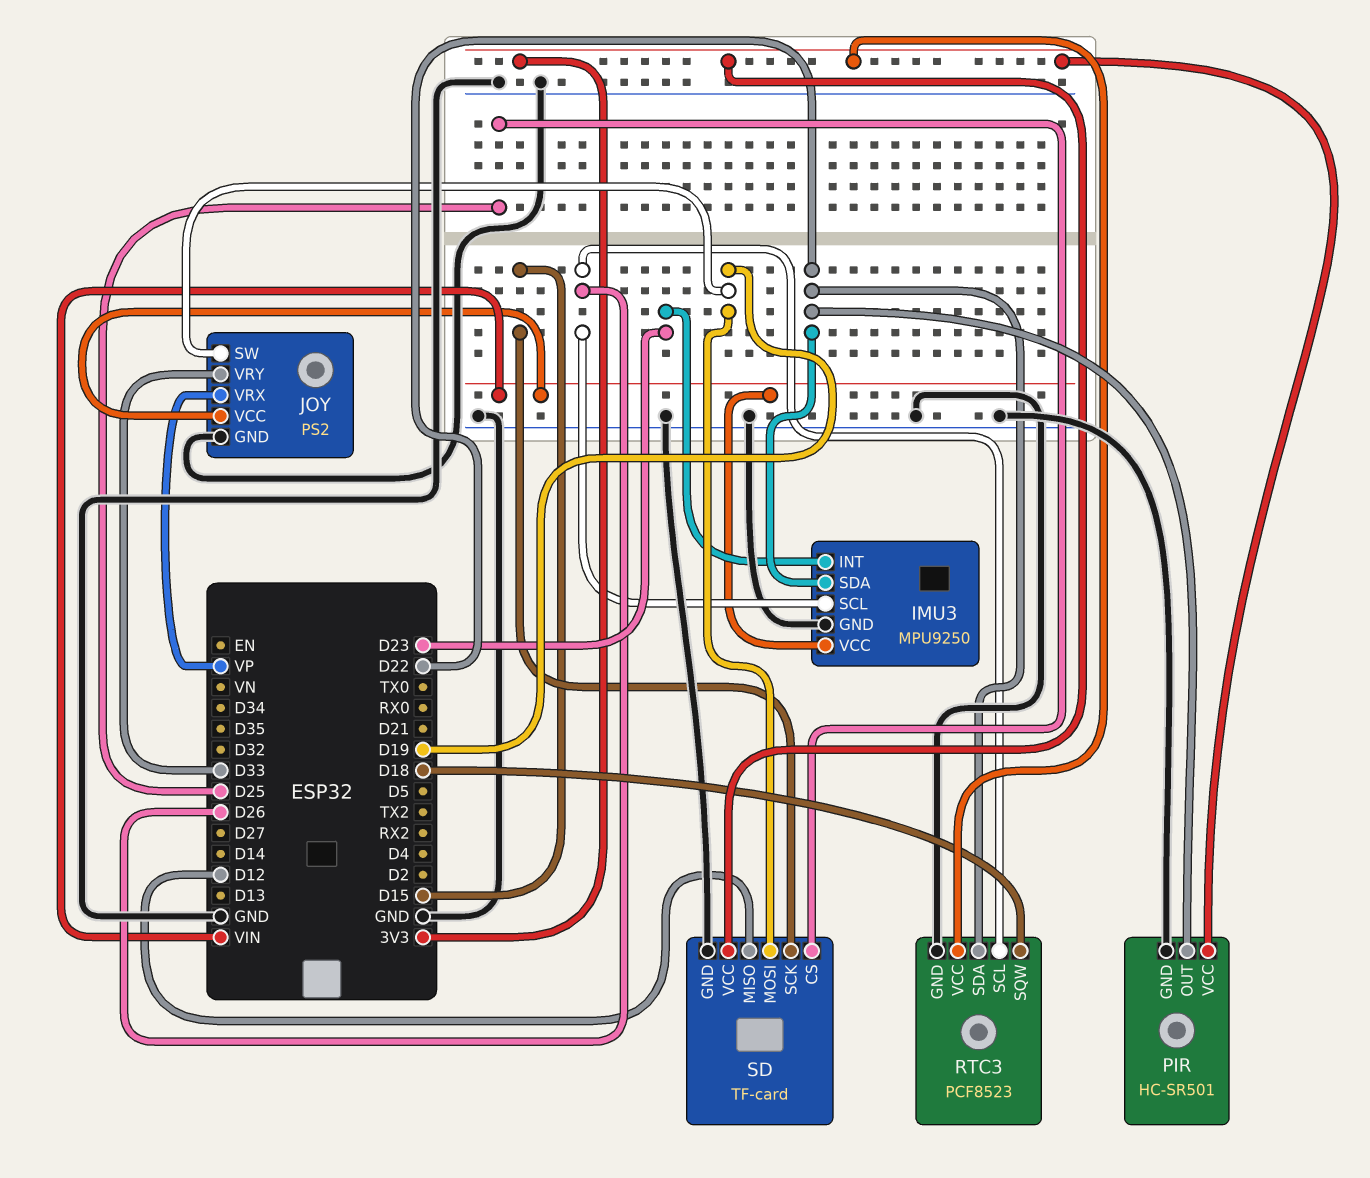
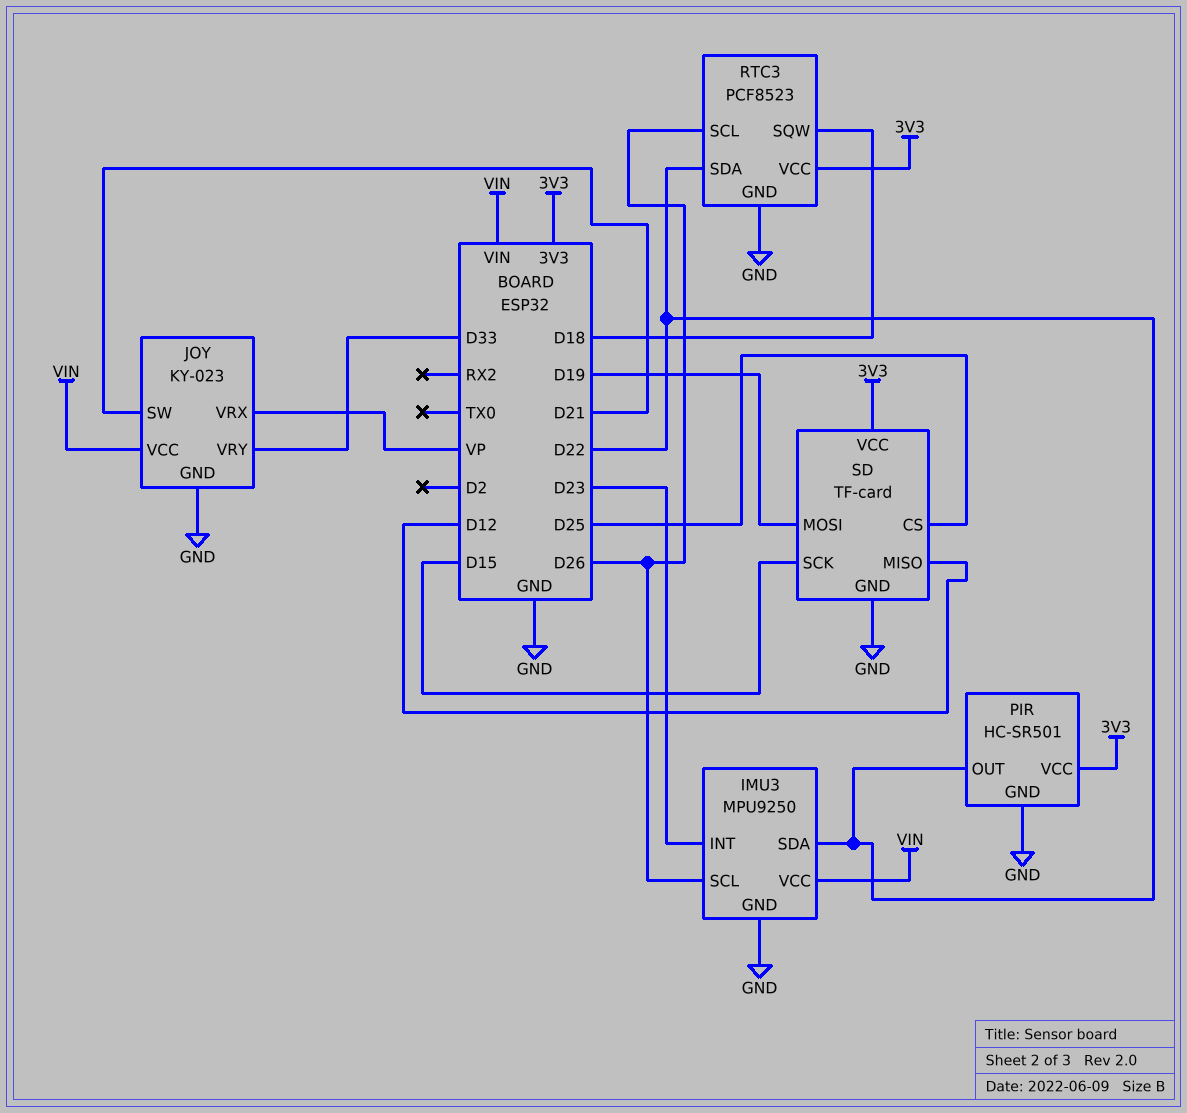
JOY: PS2 -> KY-023
JOY pin SW: D19 -> D21

